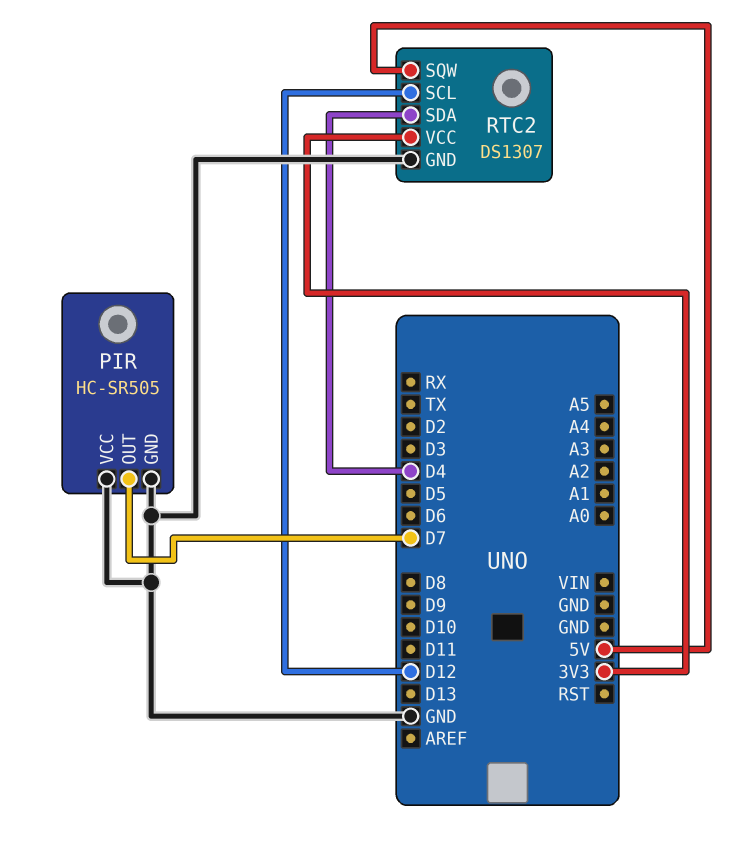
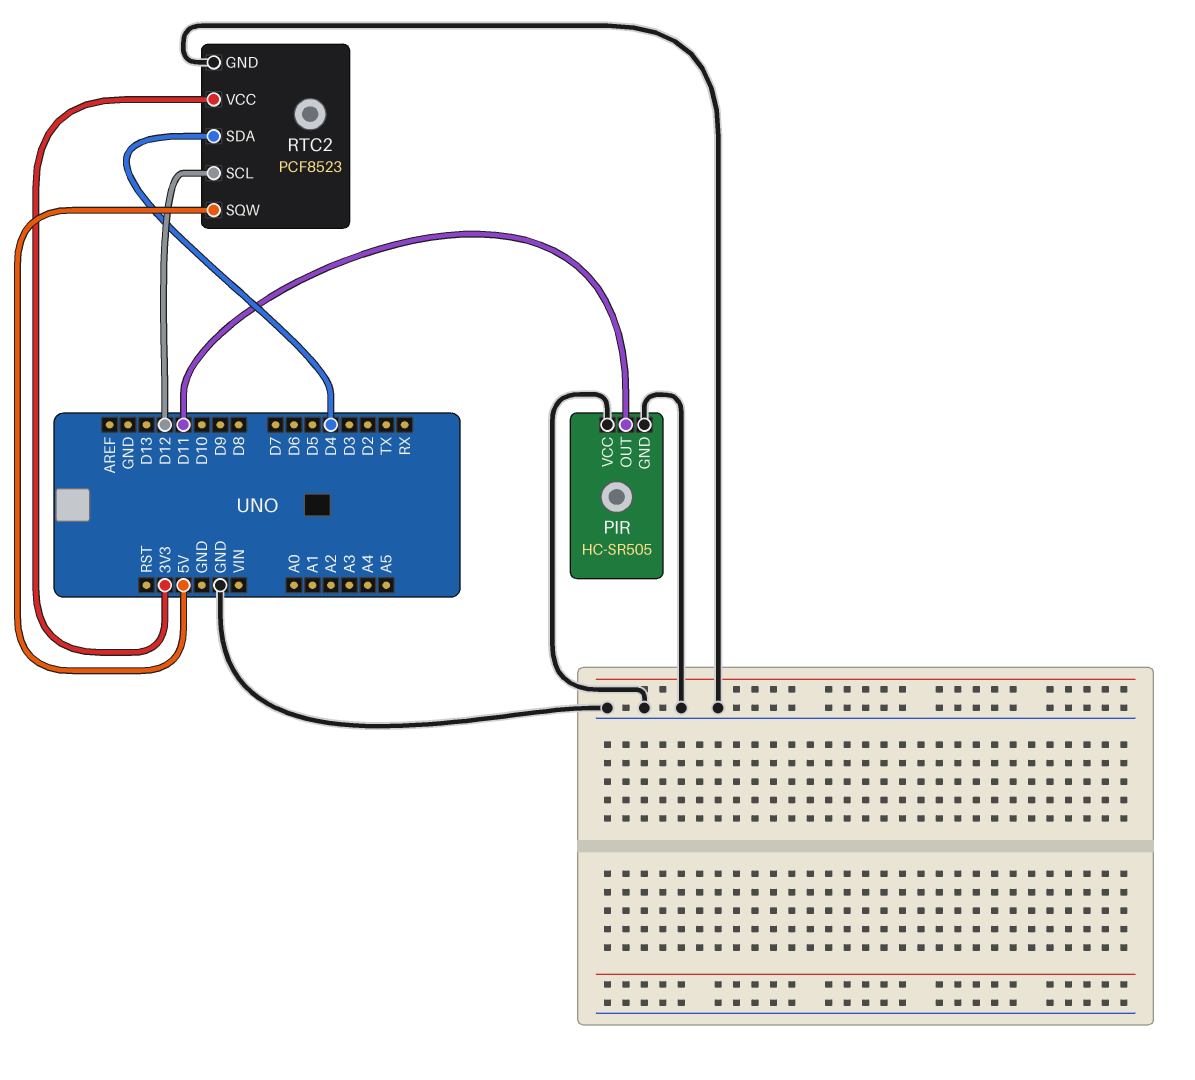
PIR pin OUT: D7 -> D11
RTC2: DS1307 -> PCF8523

